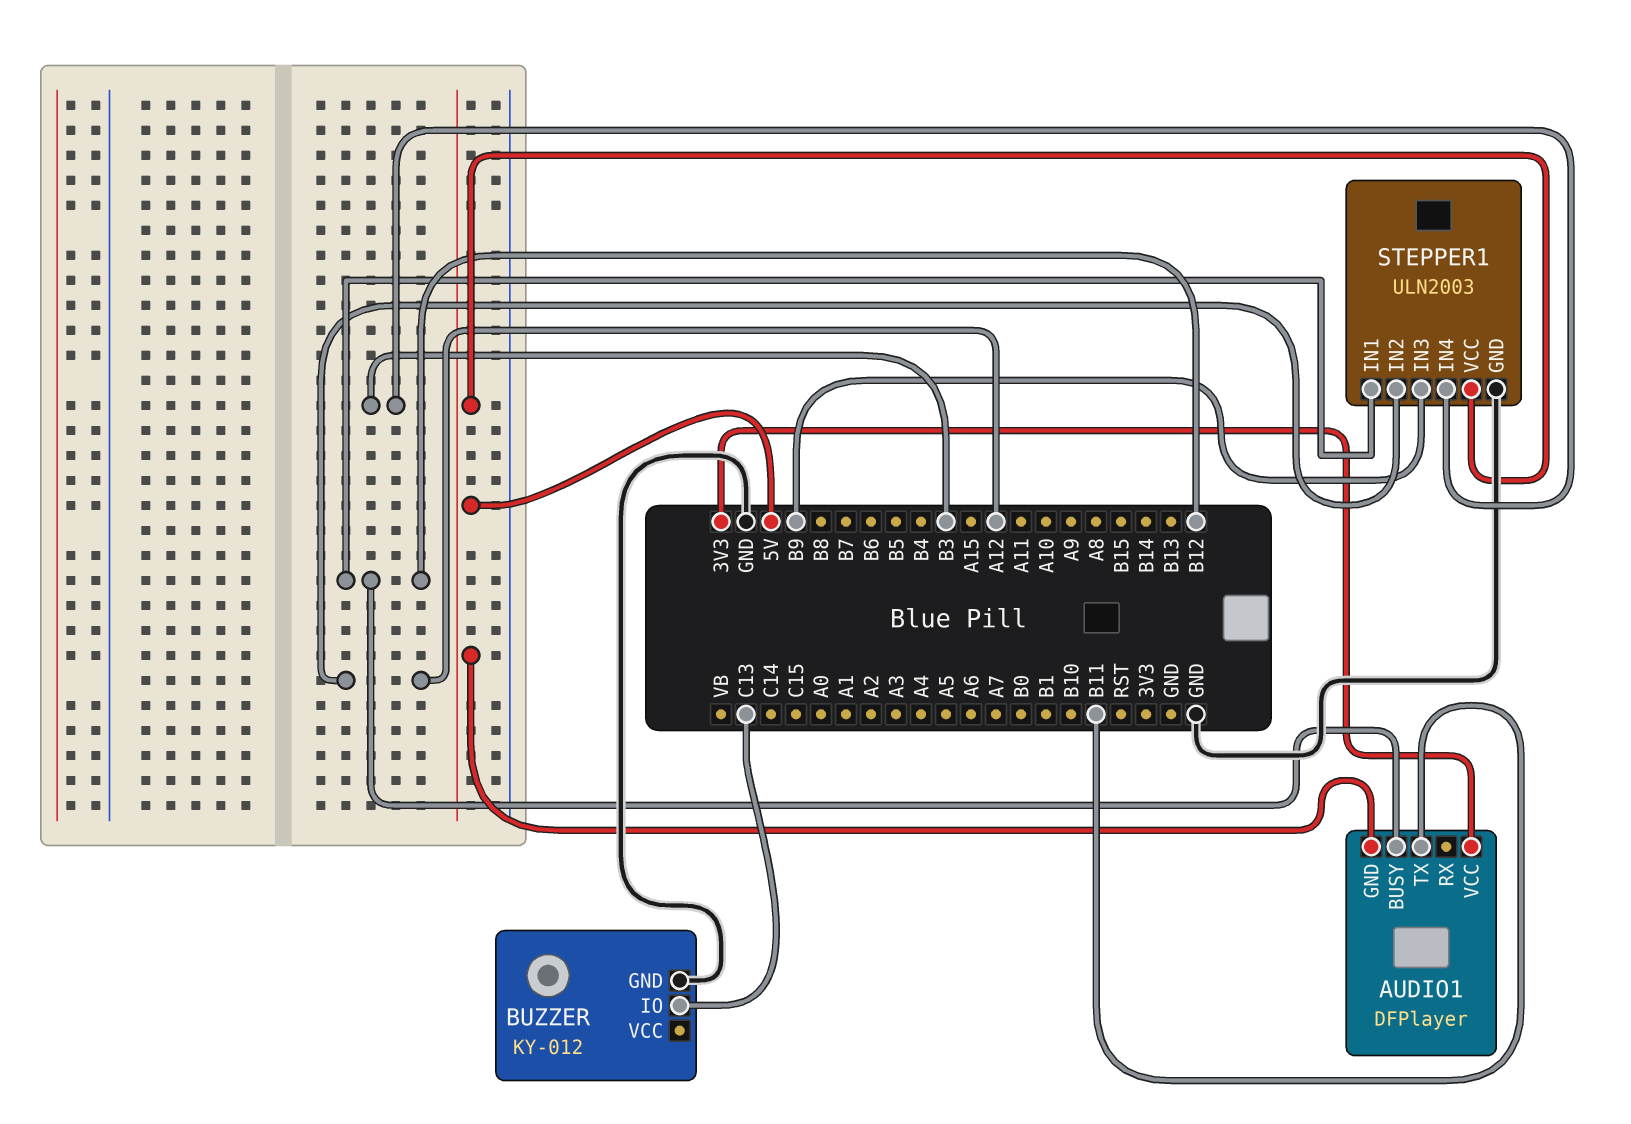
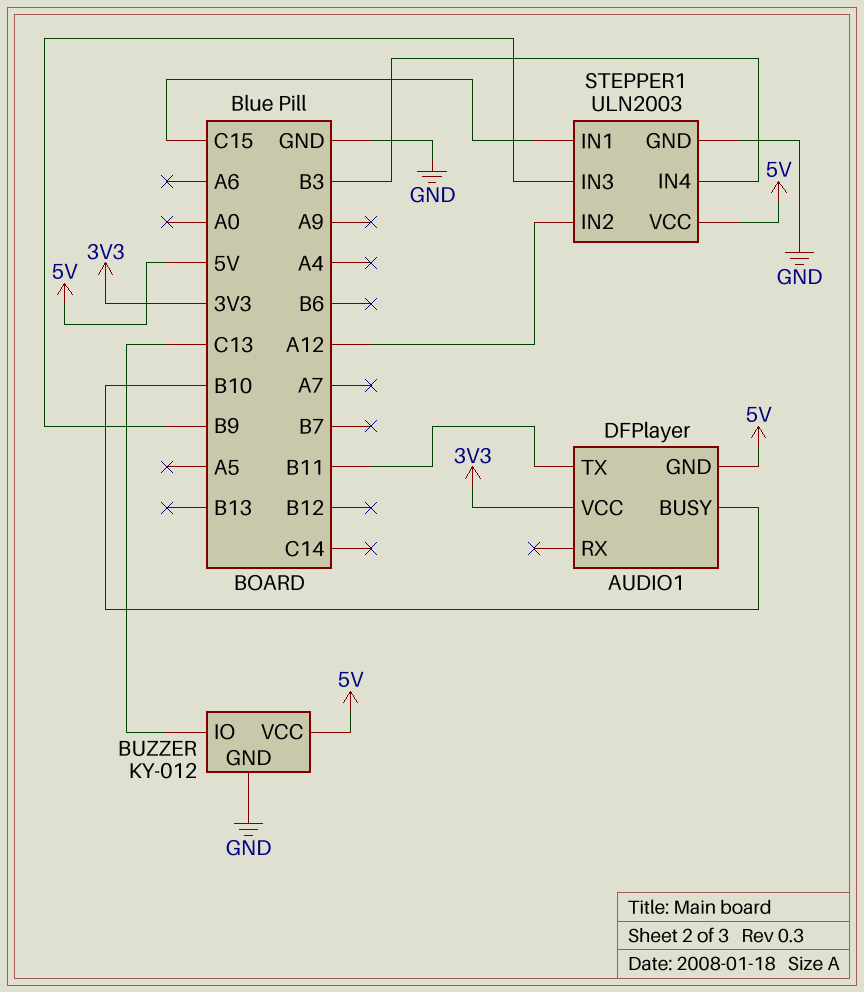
AUDIO1 pin BUSY: B12 -> B10
BUZZER pin VCC: none -> 5V
STEPPER1 pin IN1: B12 -> C15

